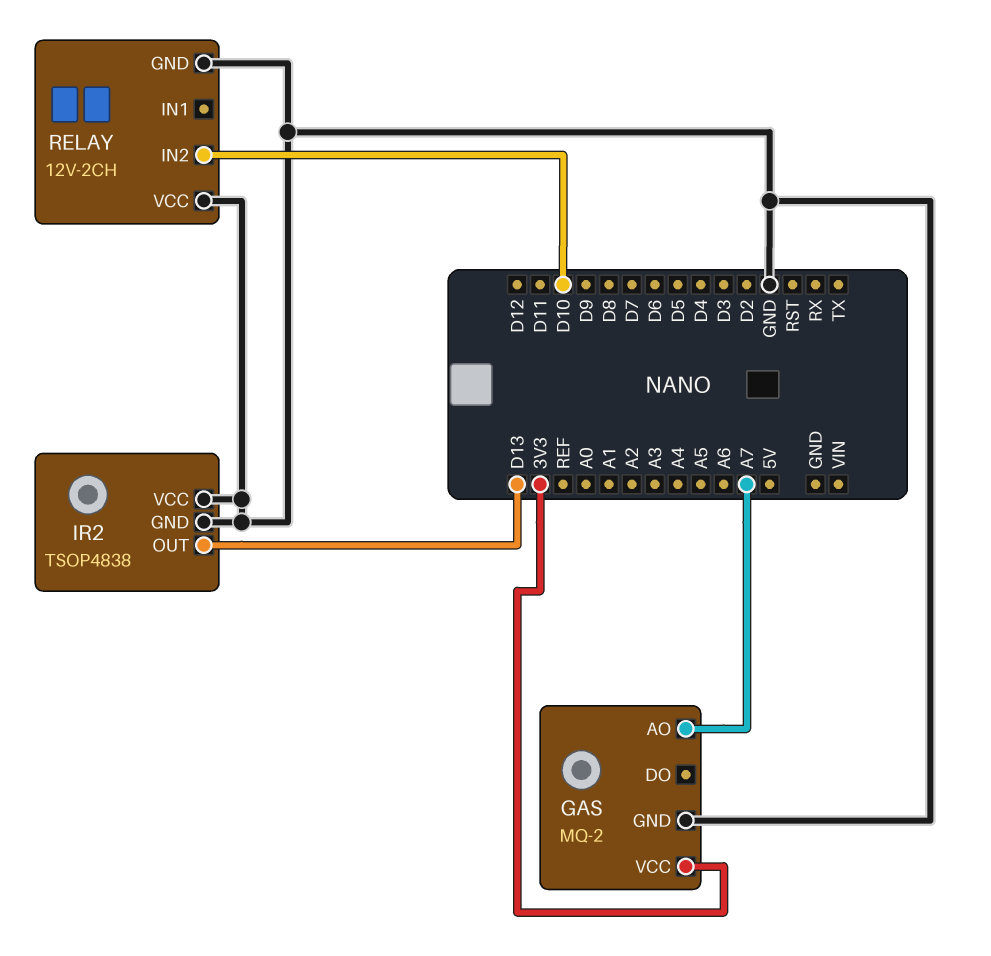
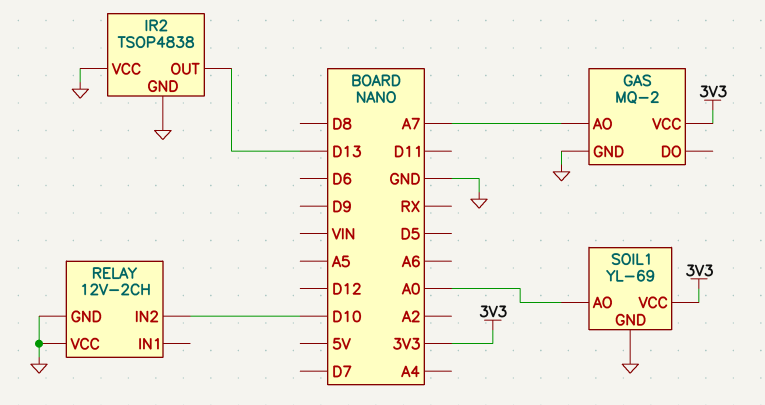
SOIL1: none -> YL-69
SOIL1 pin AO: none -> A0
SOIL1 pin GND: none -> GND
SOIL1 pin VCC: none -> 3V3

